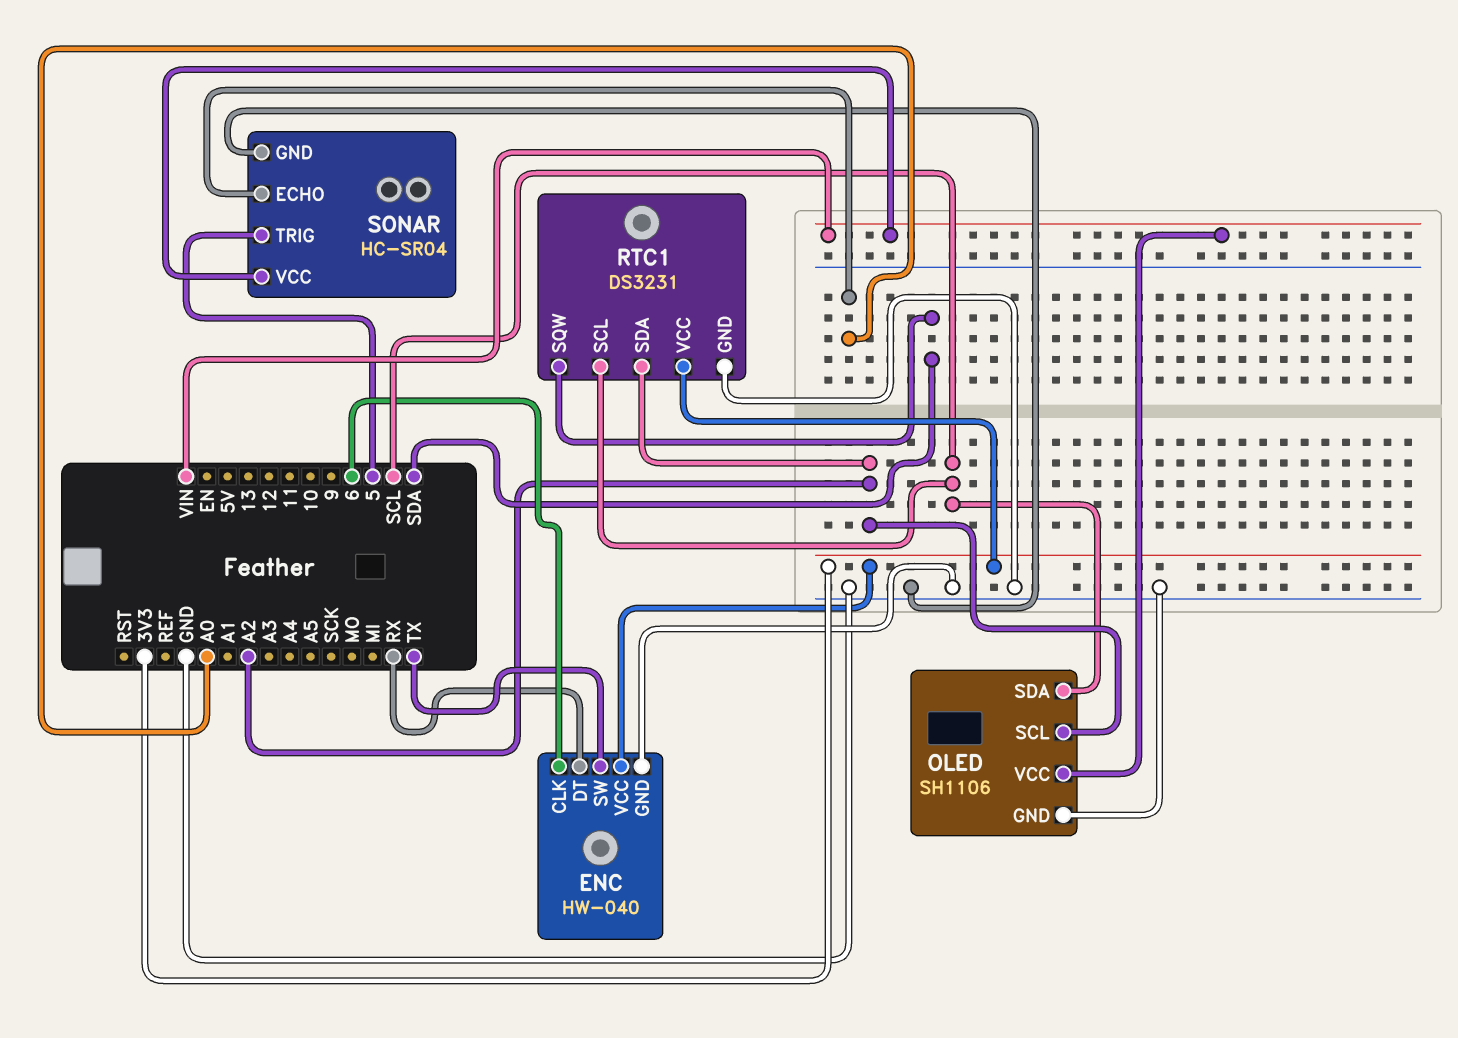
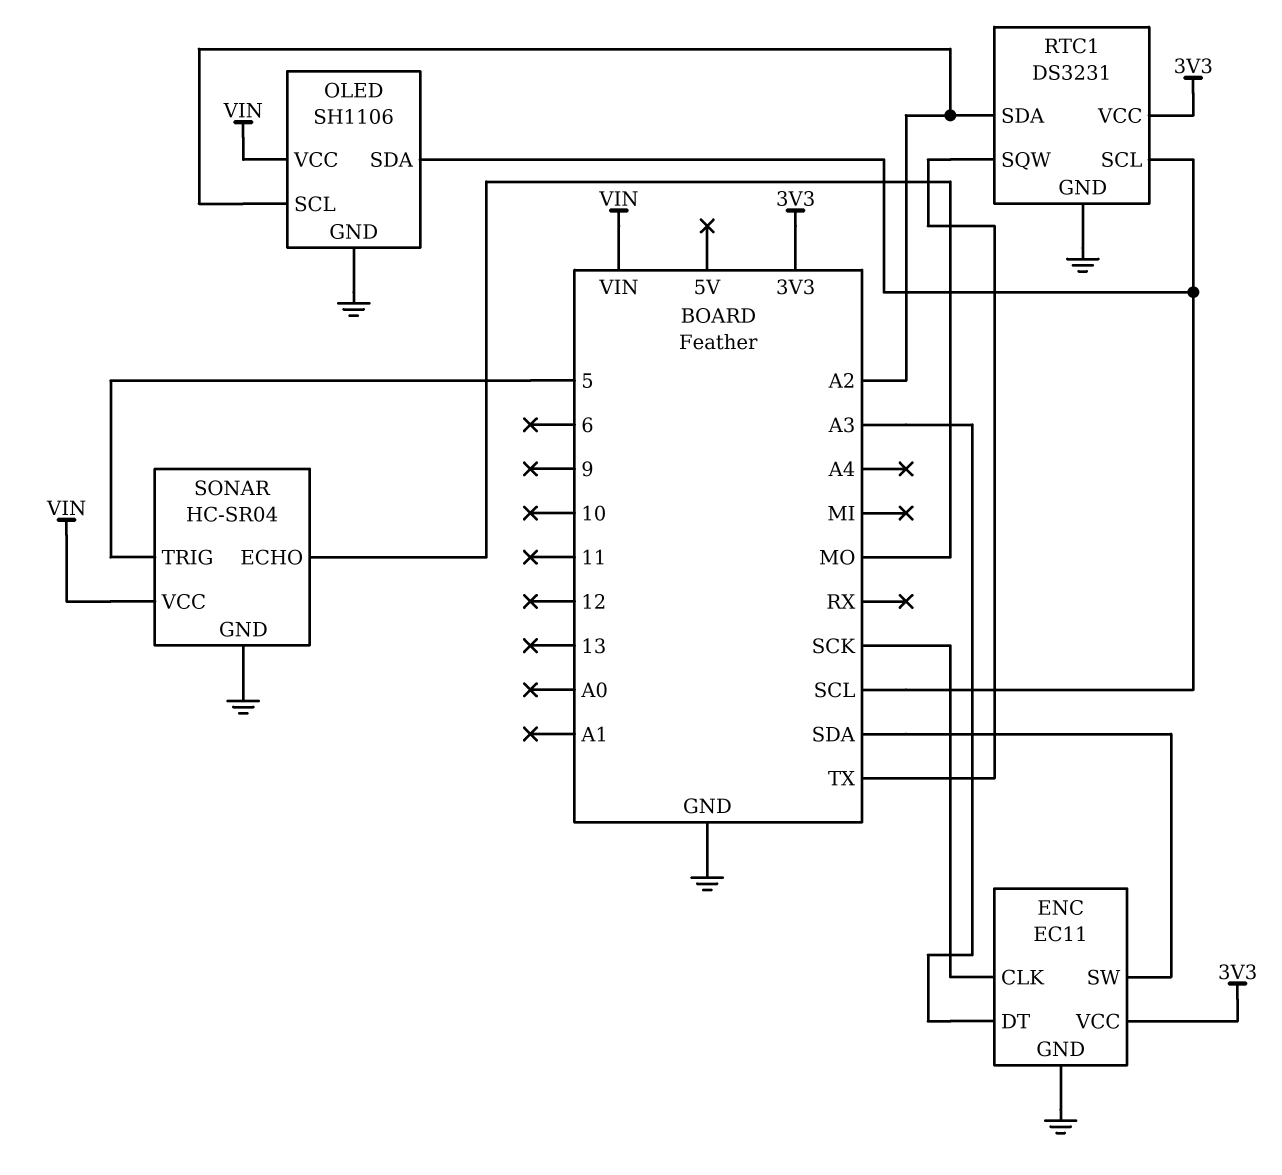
ENC: HW-040 -> EC11
ENC pin CLK: 6 -> SCK
ENC pin DT: RX -> A3
ENC pin SW: TX -> SDA
RTC1 pin SQW: SDA -> TX
SONAR pin ECHO: A0 -> MO

